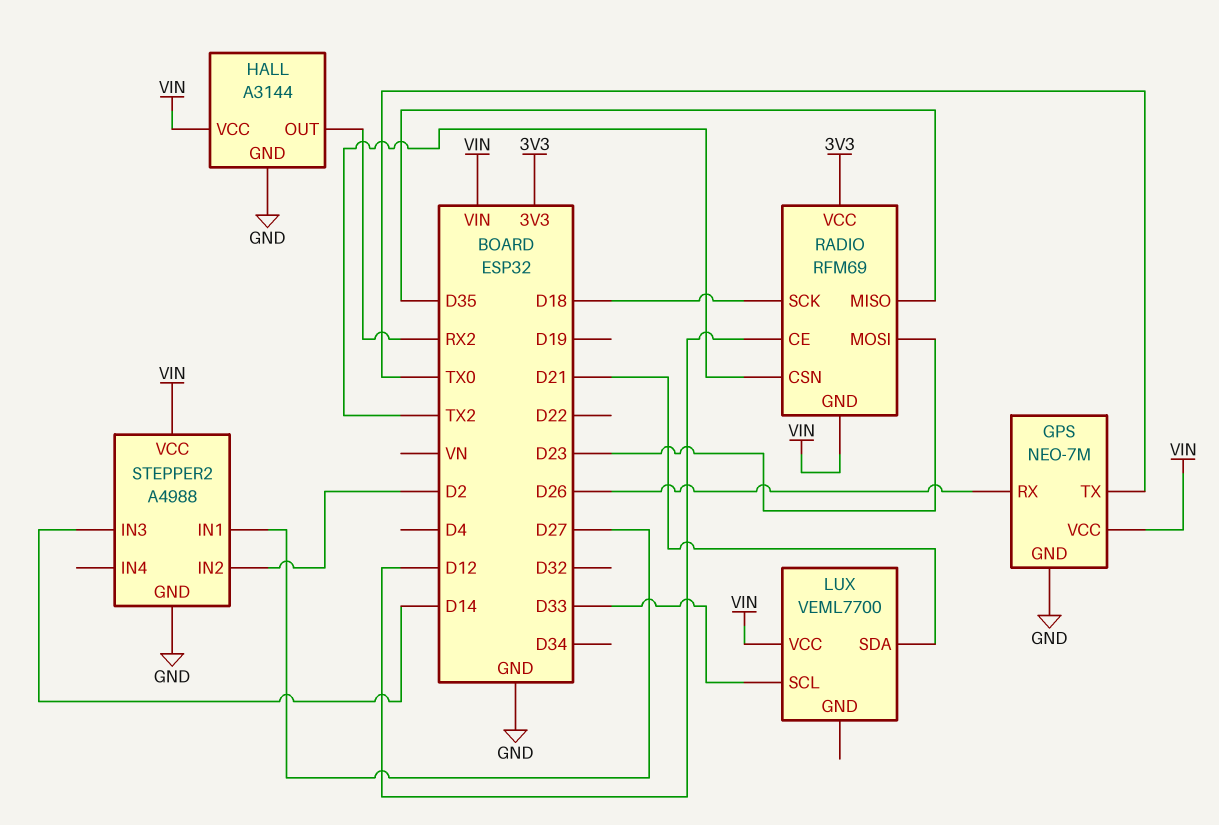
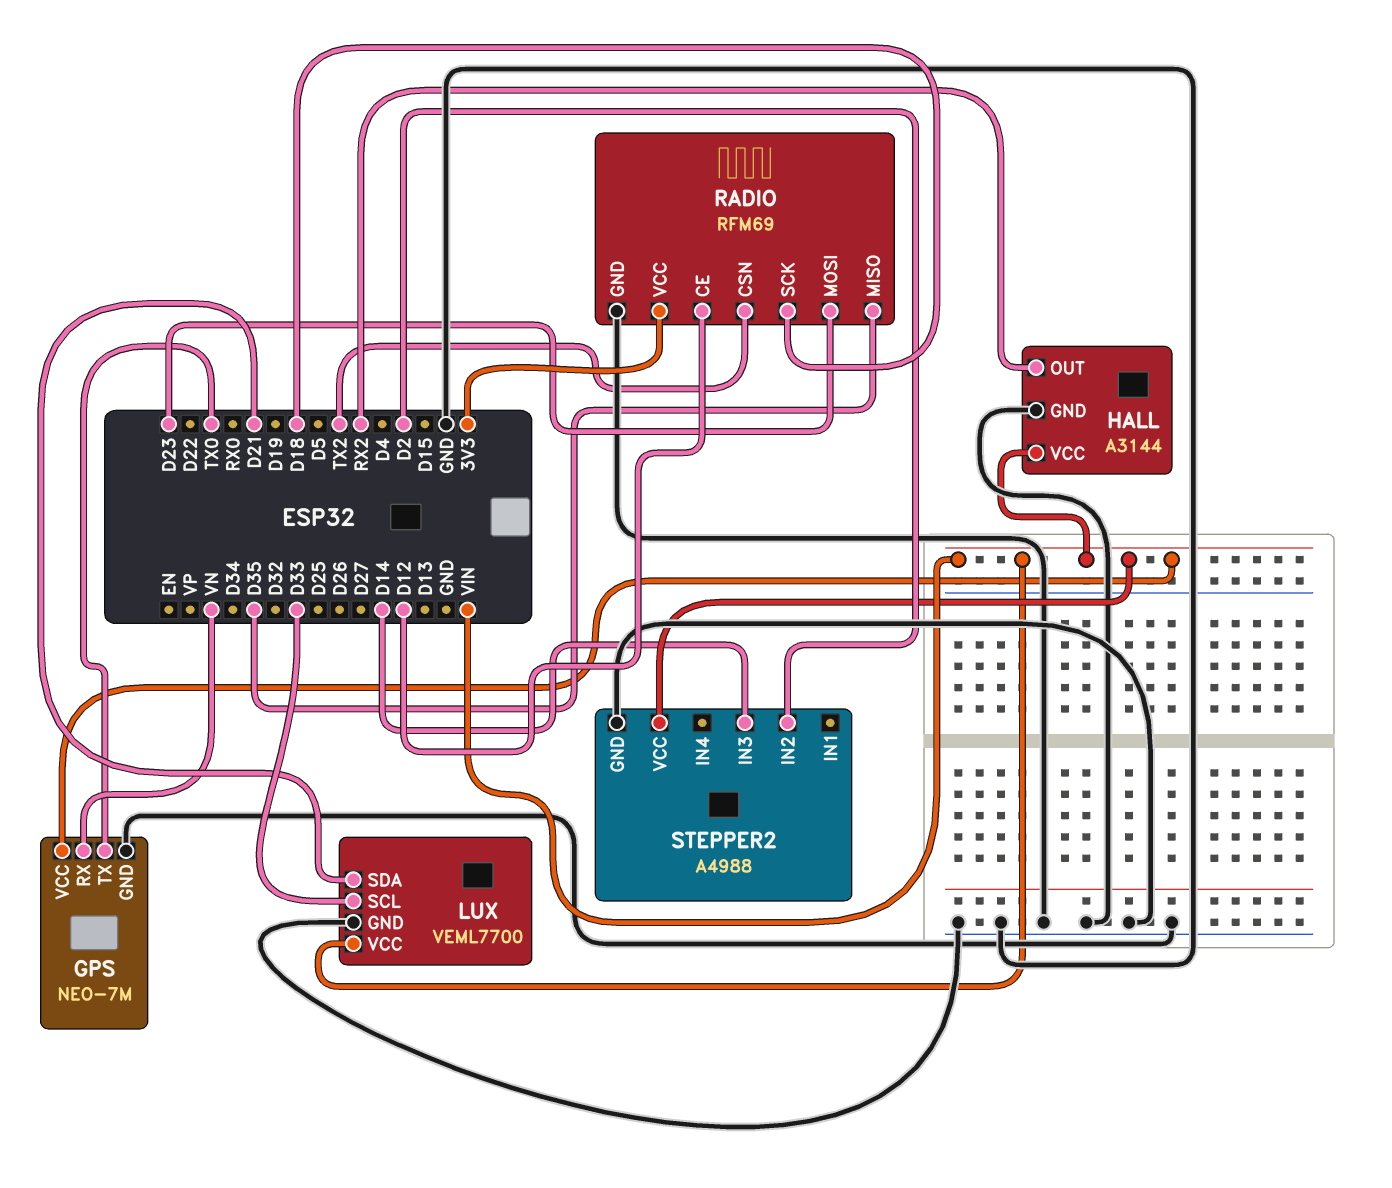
GPS pin RX: D26 -> VN
LUX pin GND: none -> GND
RADIO pin GND: VIN -> GND
STEPPER2 pin IN1: D27 -> none

